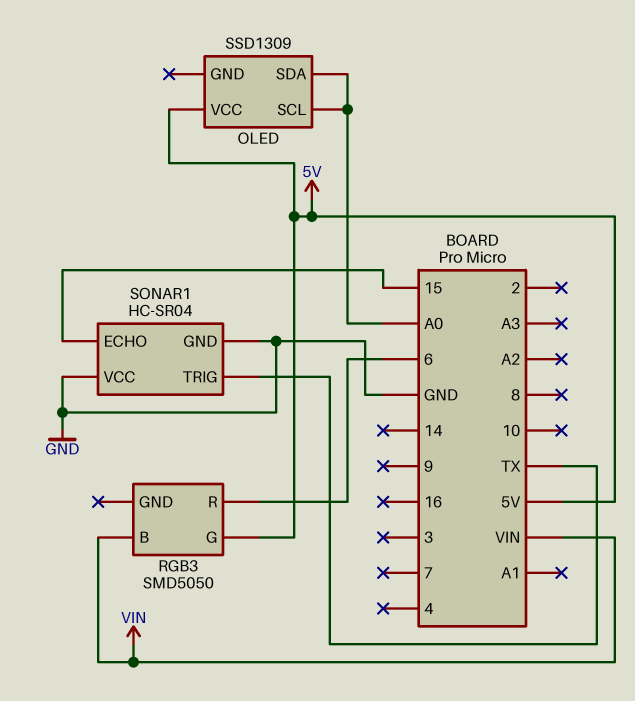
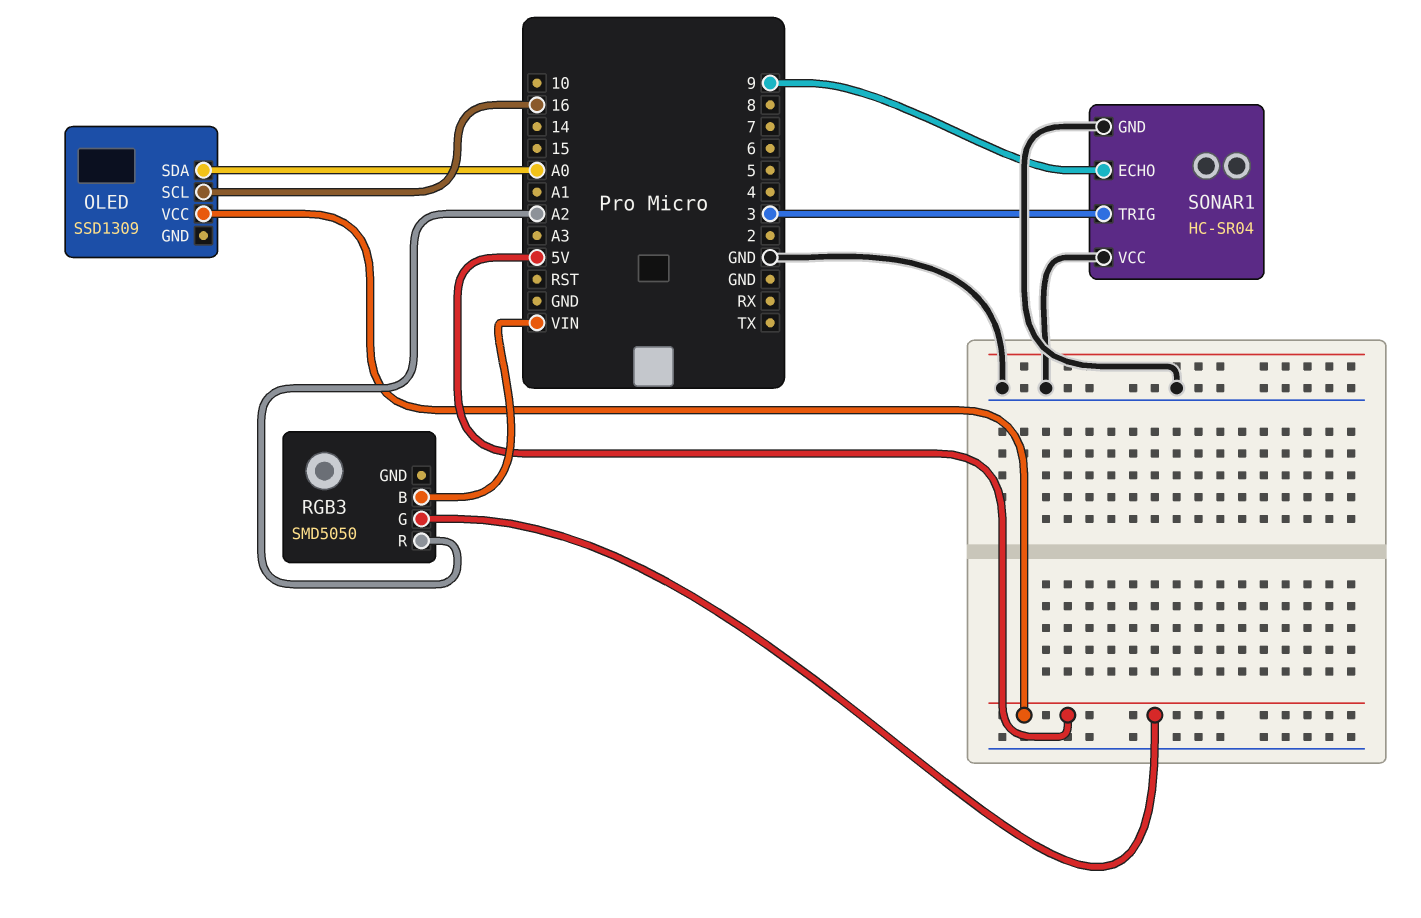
OLED pin SCL: A0 -> 16
RGB3 pin R: 6 -> A2
SONAR1 pin ECHO: 15 -> 9
SONAR1 pin TRIG: TX -> 3

